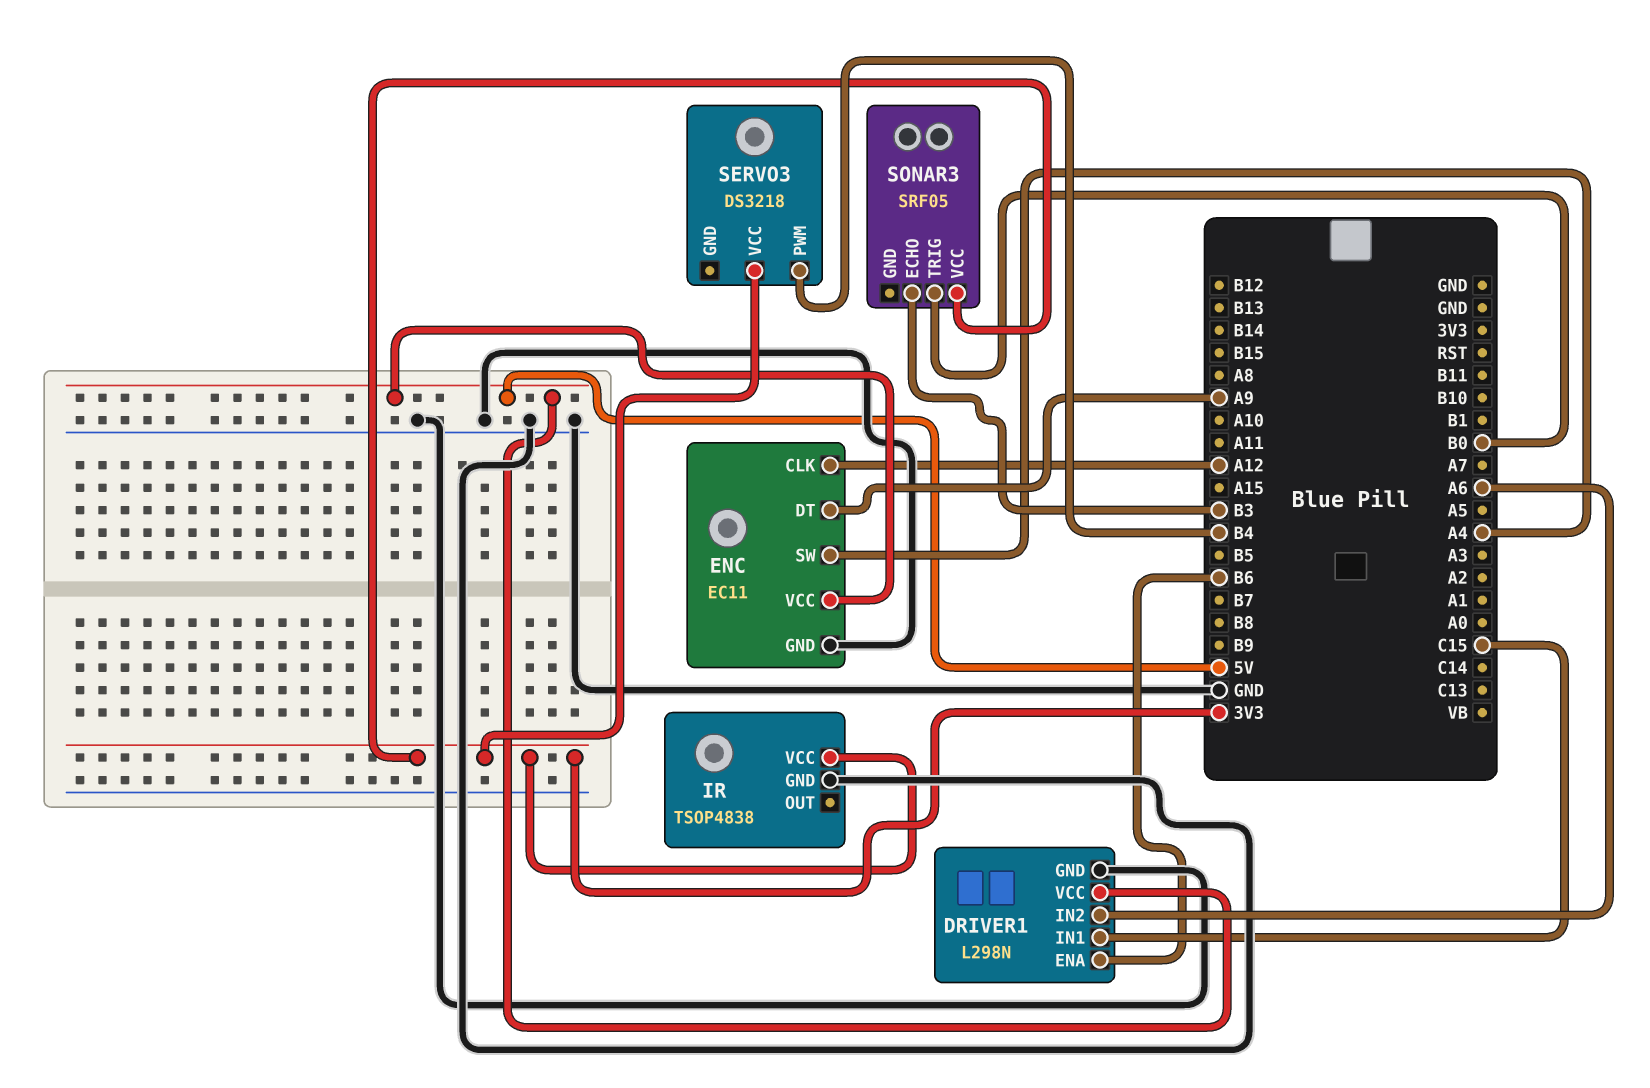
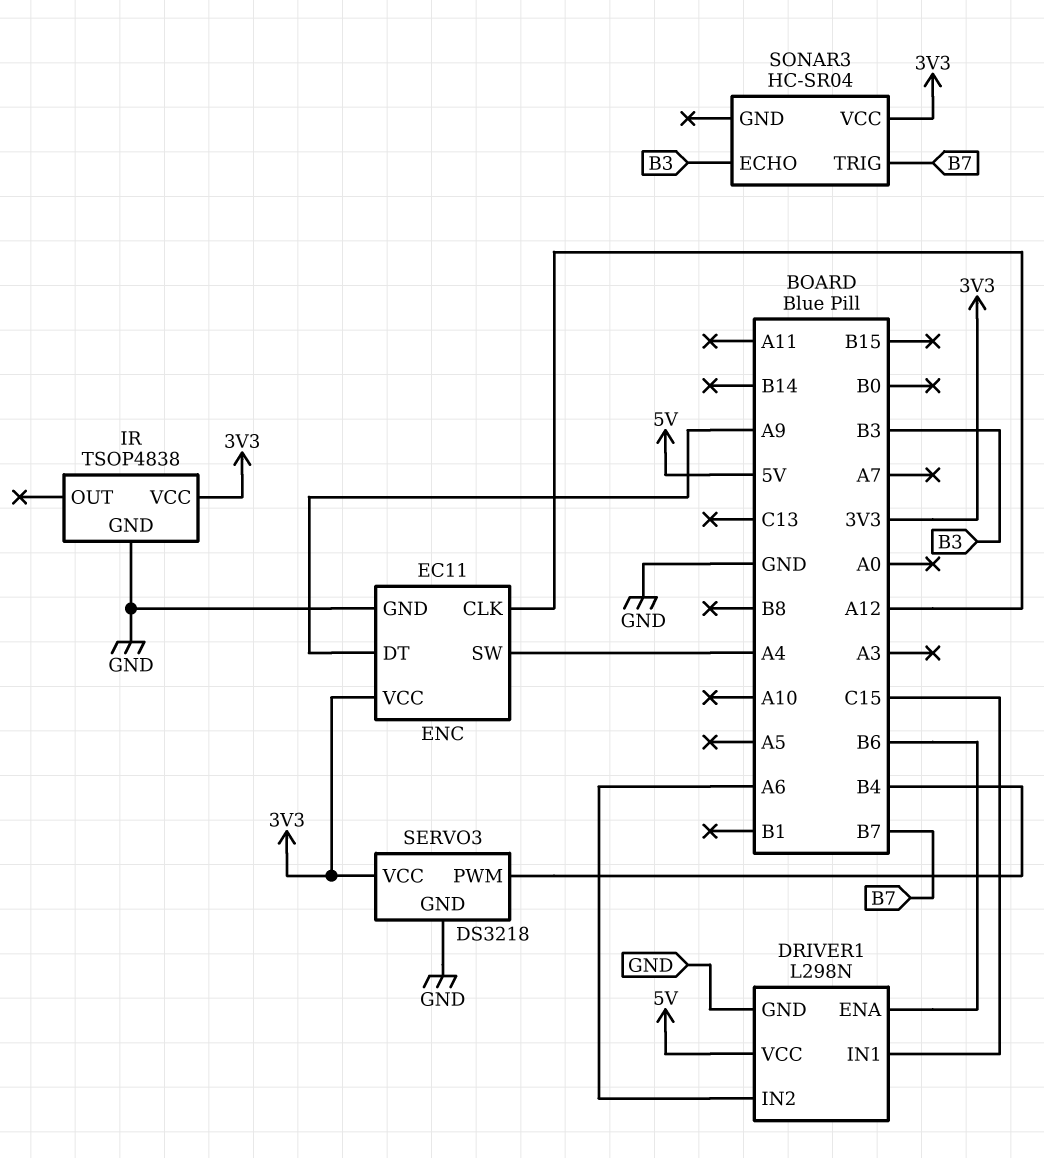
ENC pin VCC: 5V -> 3V3
SERVO3 pin GND: none -> GND
SONAR3: SRF05 -> HC-SR04
SONAR3 pin TRIG: B0 -> B7

